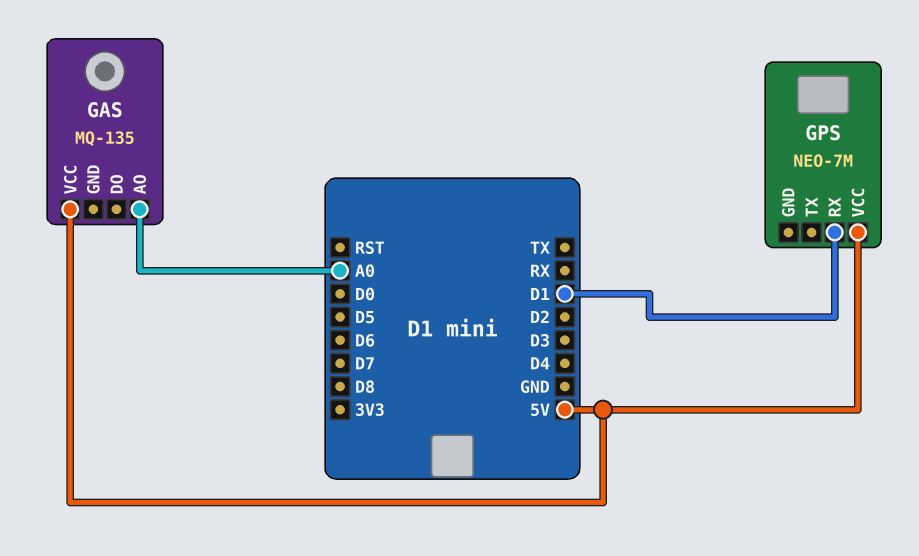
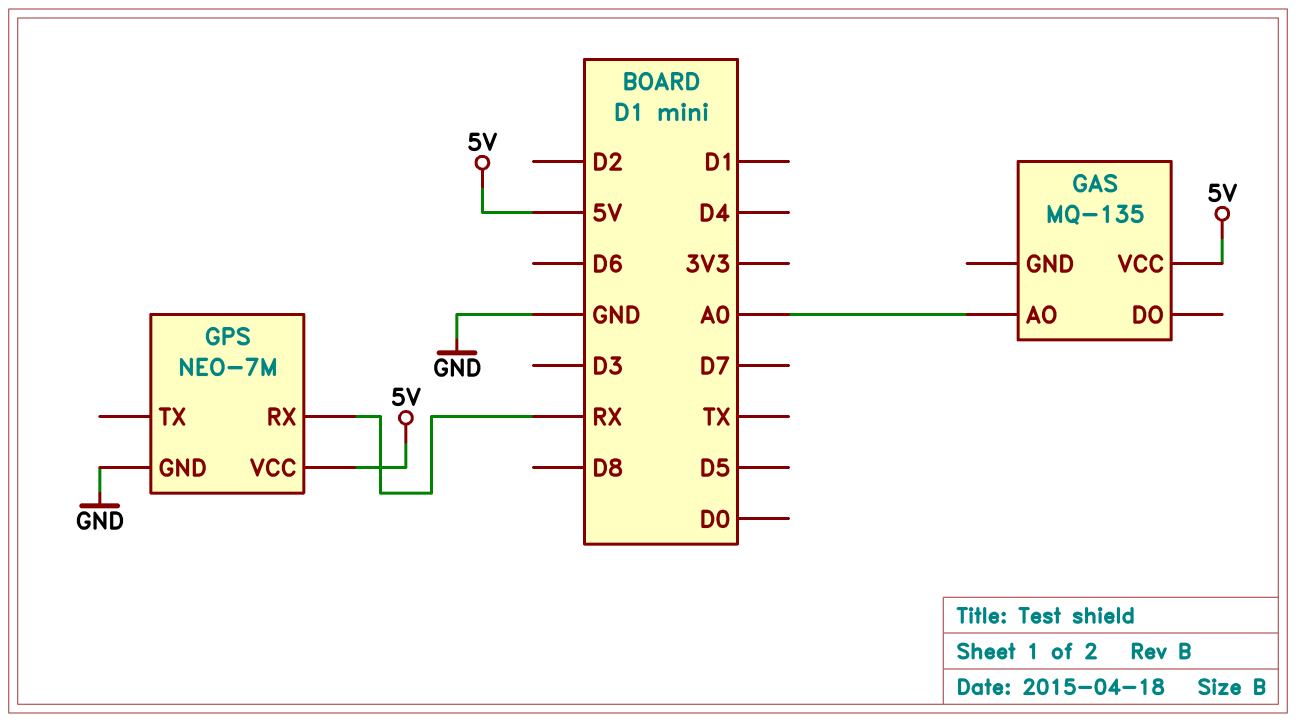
GPS pin GND: none -> GND
GPS pin RX: D1 -> RX

